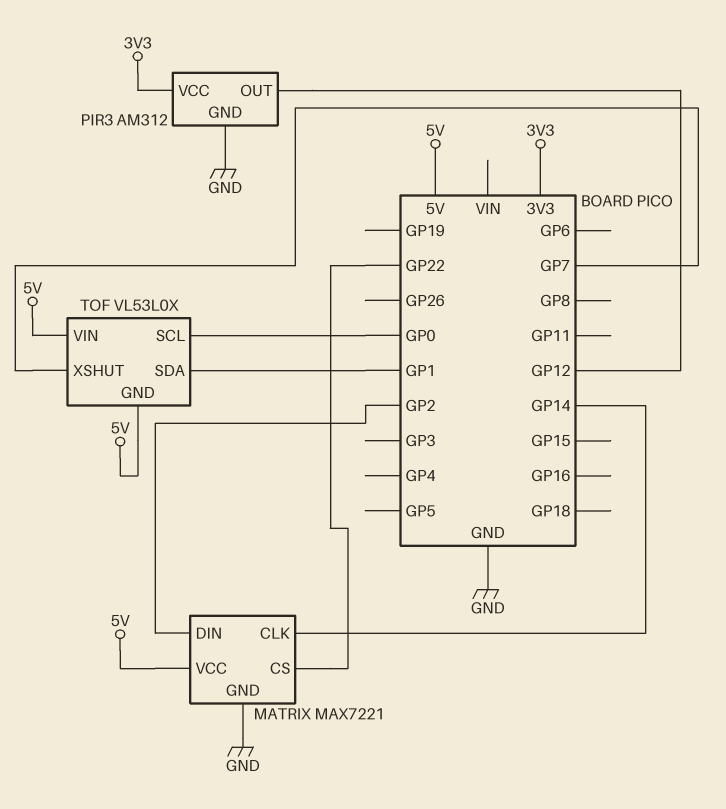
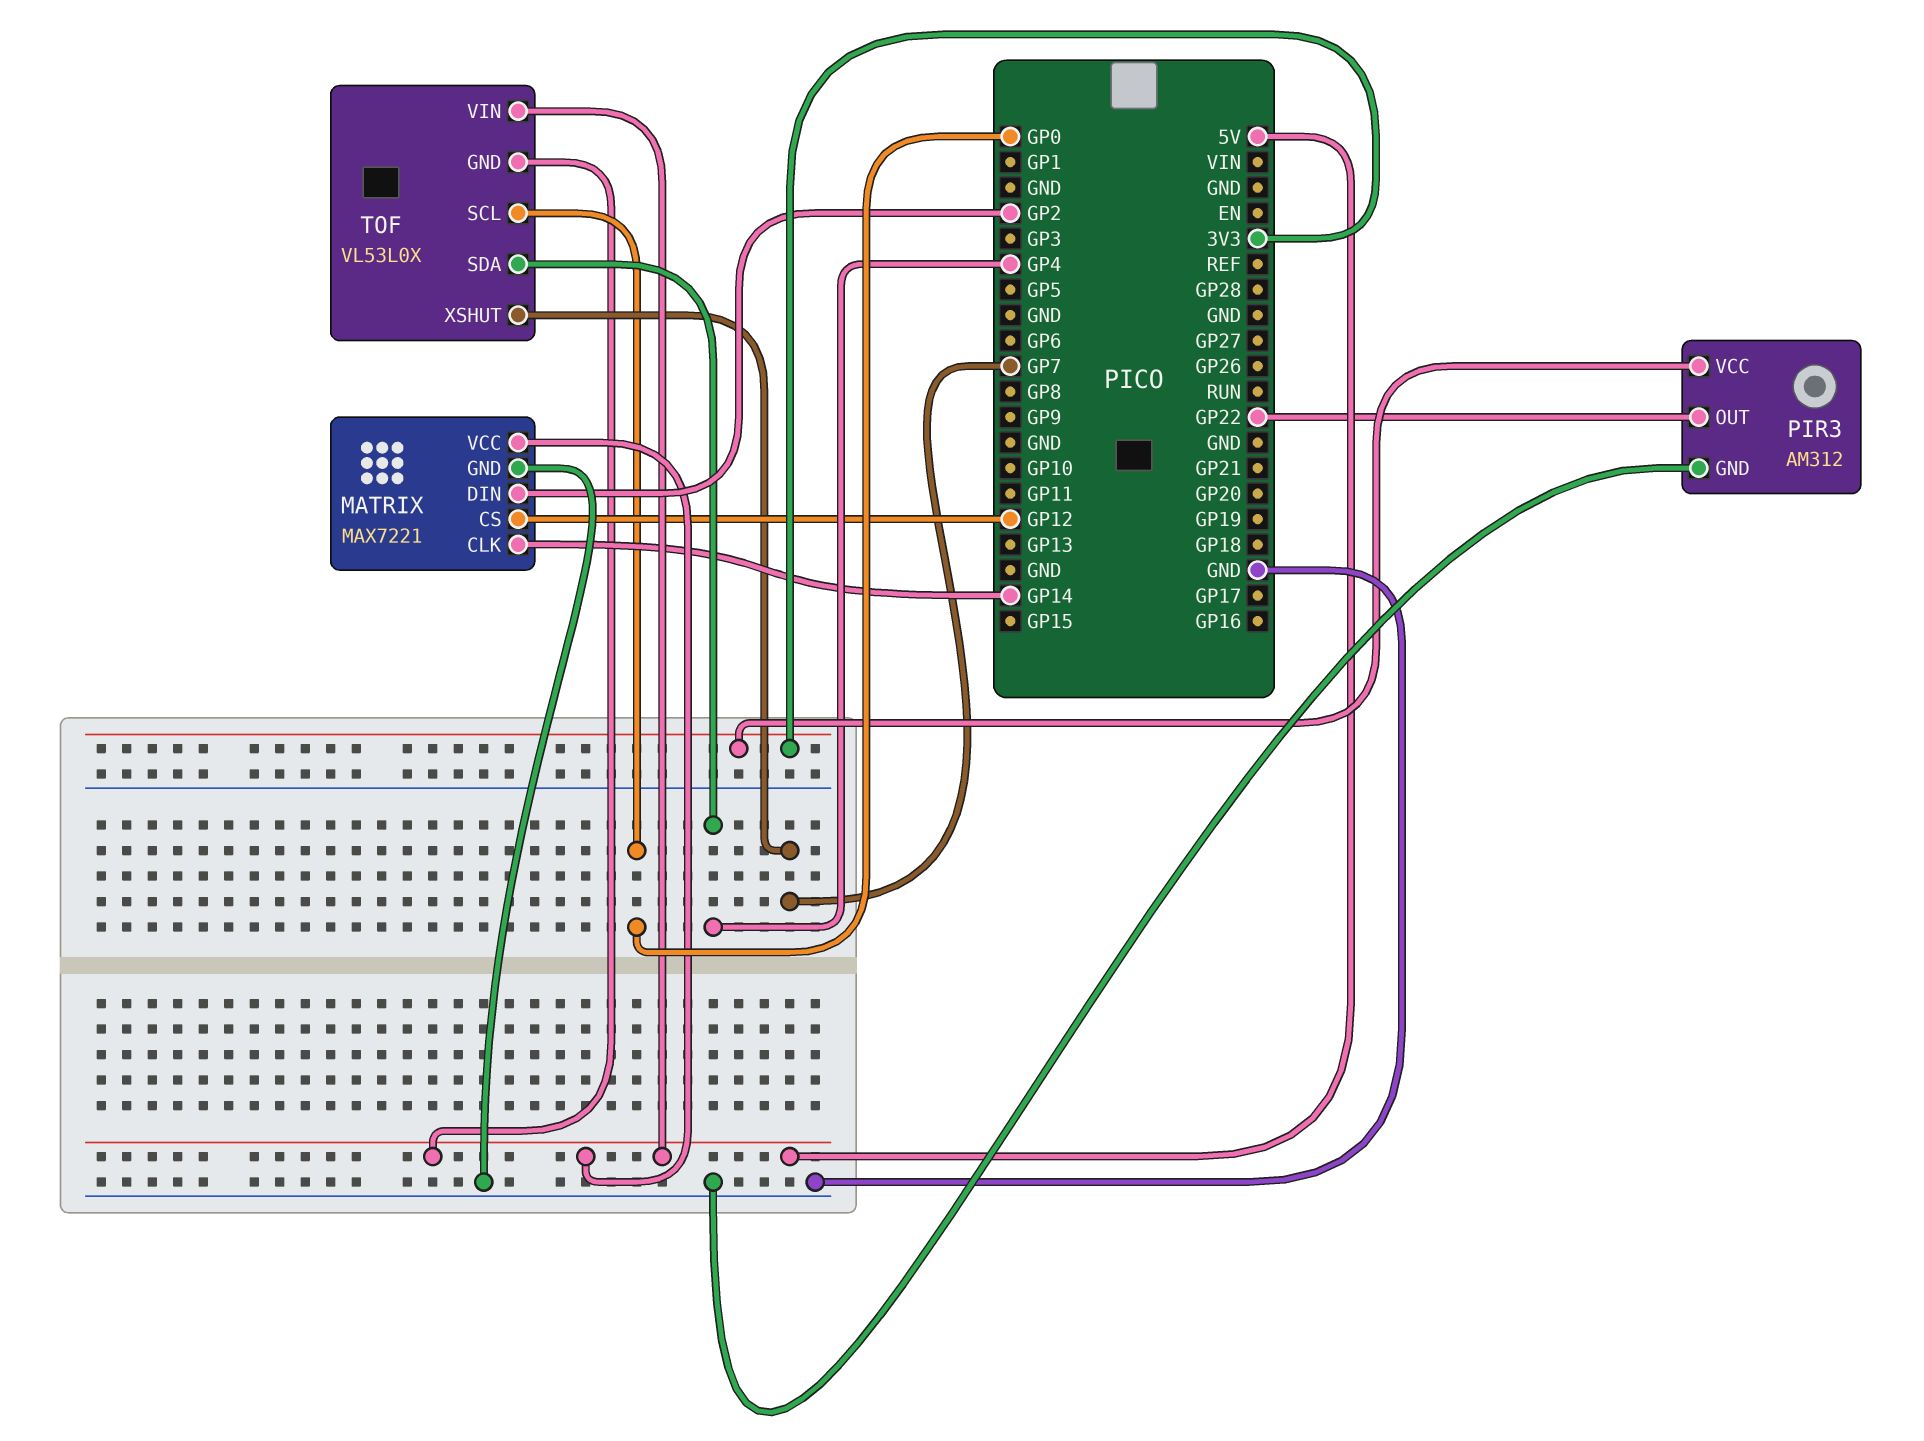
MATRIX pin CS: GP22 -> GP12
PIR3 pin OUT: GP12 -> GP22
TOF pin SDA: GP1 -> GP4

